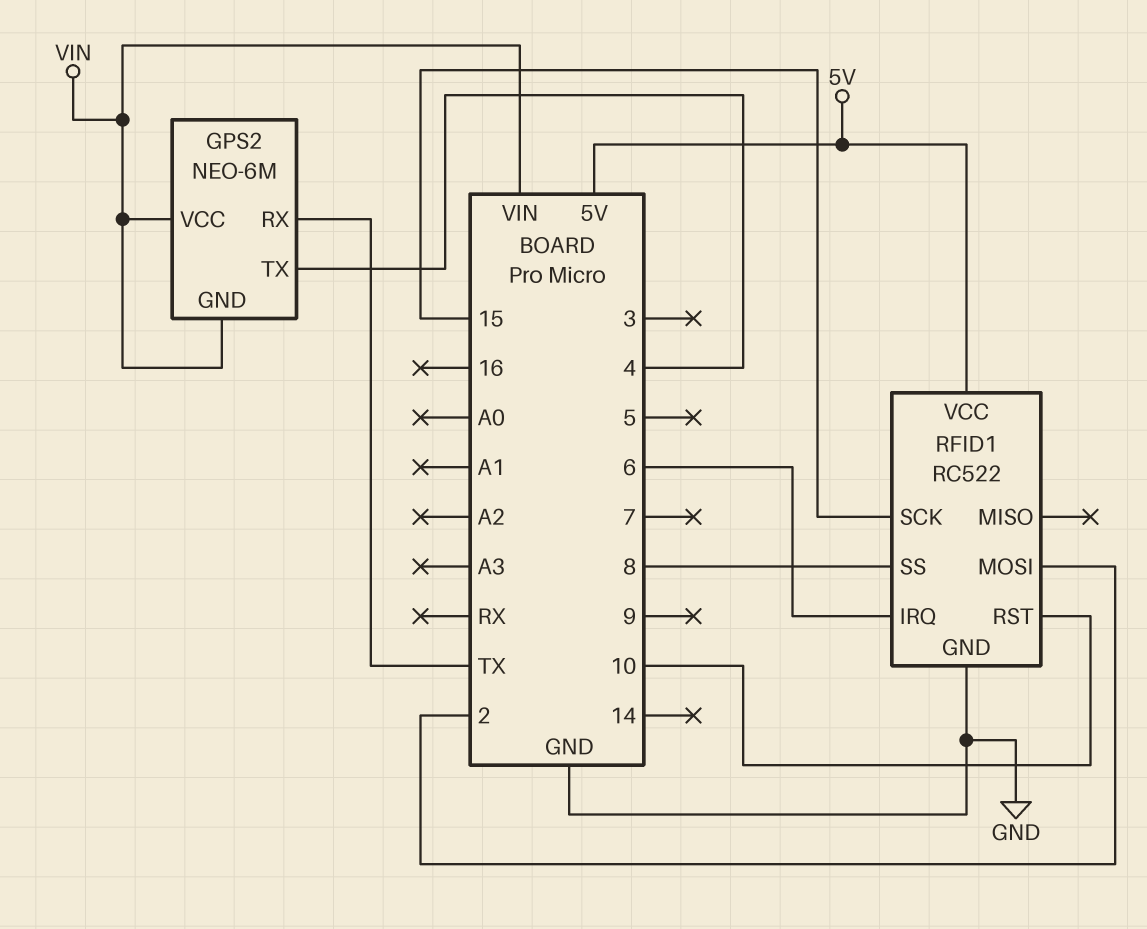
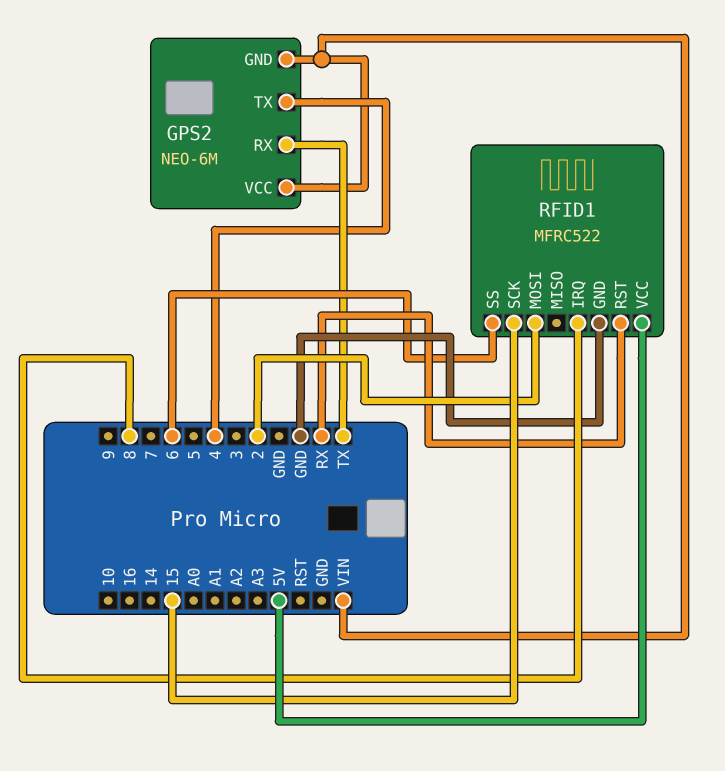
RFID1: RC522 -> MFRC522
RFID1 pin IRQ: 6 -> 8
RFID1 pin RST: 10 -> RX
RFID1 pin SS: 8 -> 6

